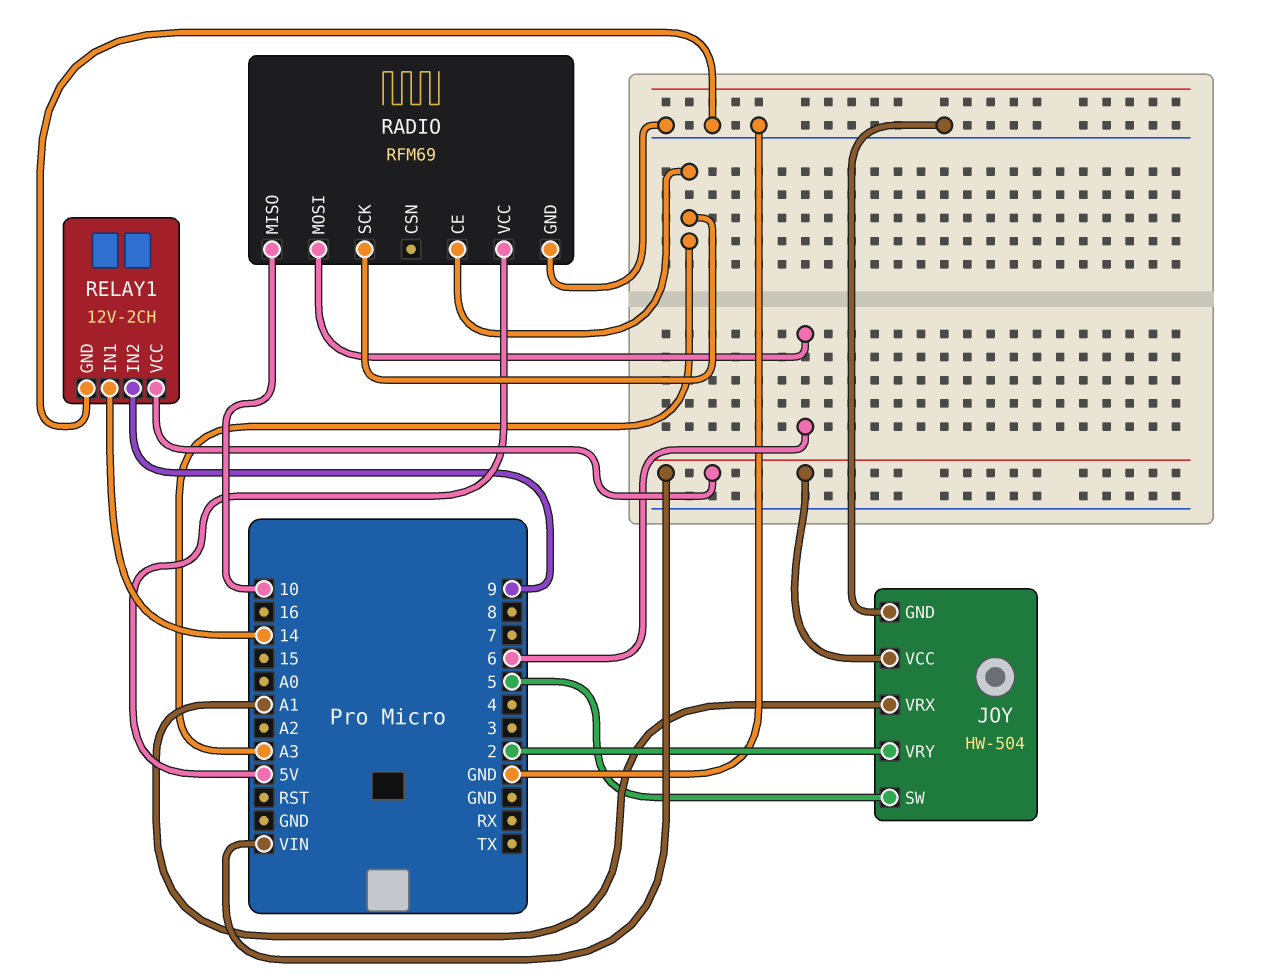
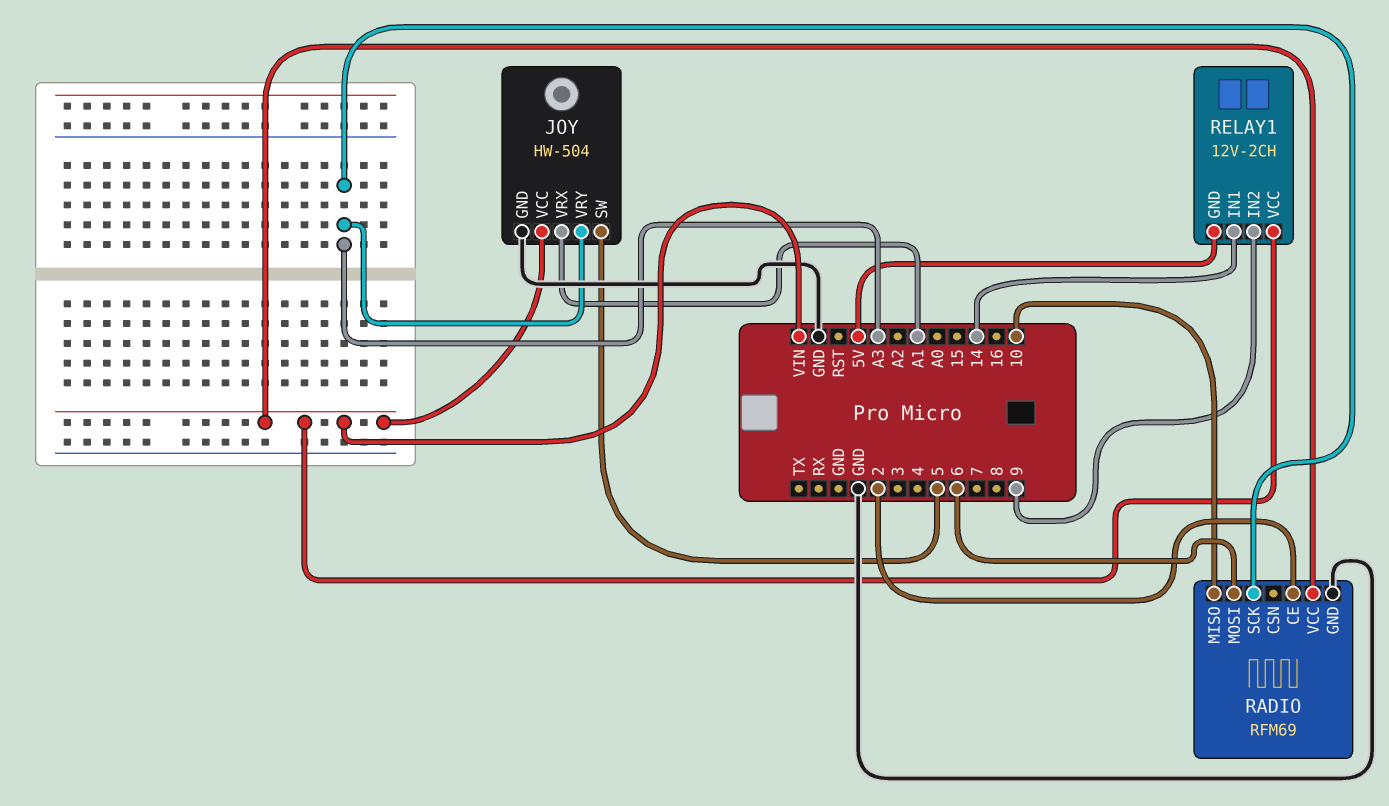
JOY pin VRY: 2 -> A3
RADIO pin CE: A3 -> 2
RADIO pin VCC: 5V -> VIN
RELAY1 pin GND: GND -> 5V

